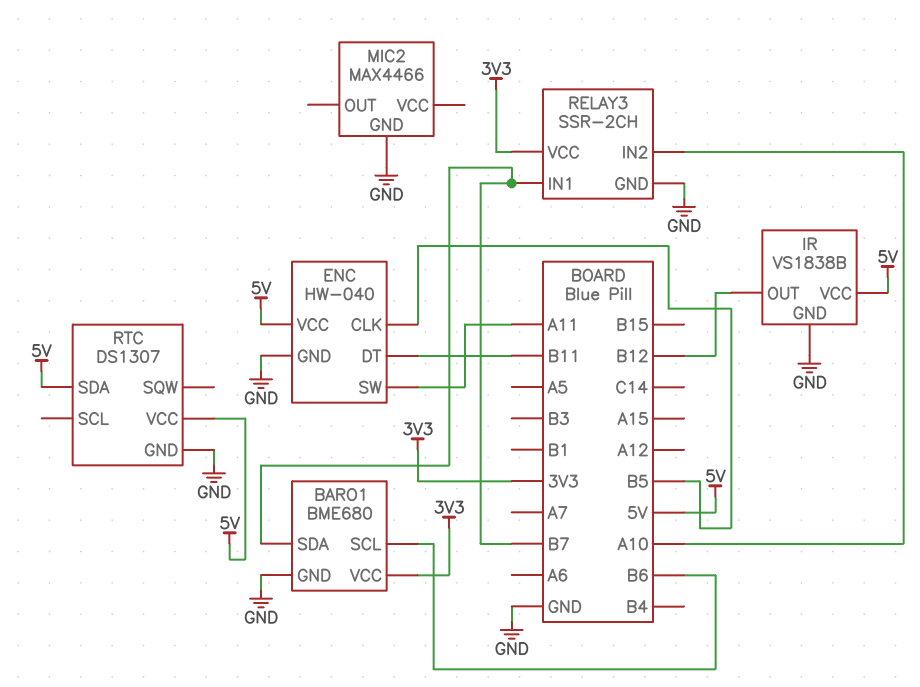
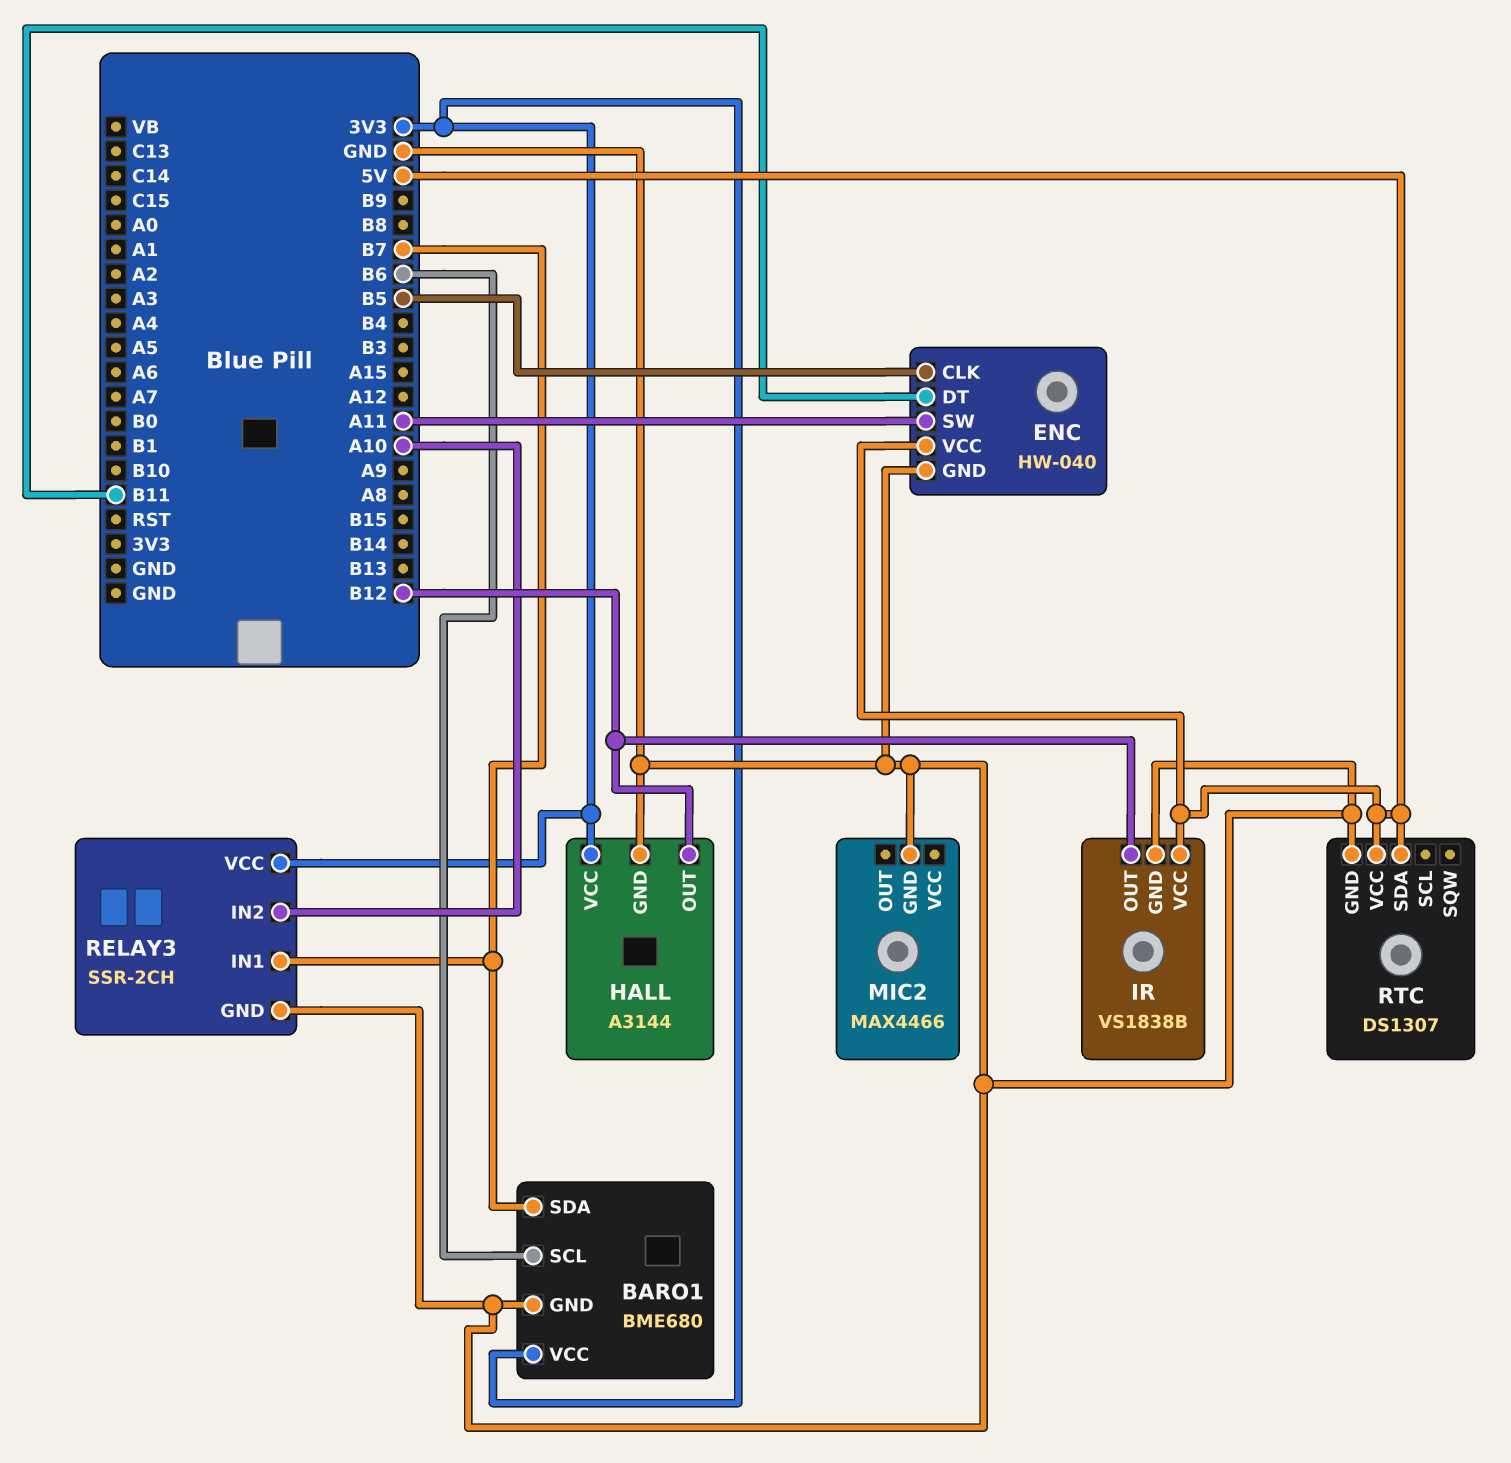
HALL: none -> A3144
HALL pin GND: none -> GND
HALL pin OUT: none -> B12
HALL pin VCC: none -> 3V3

